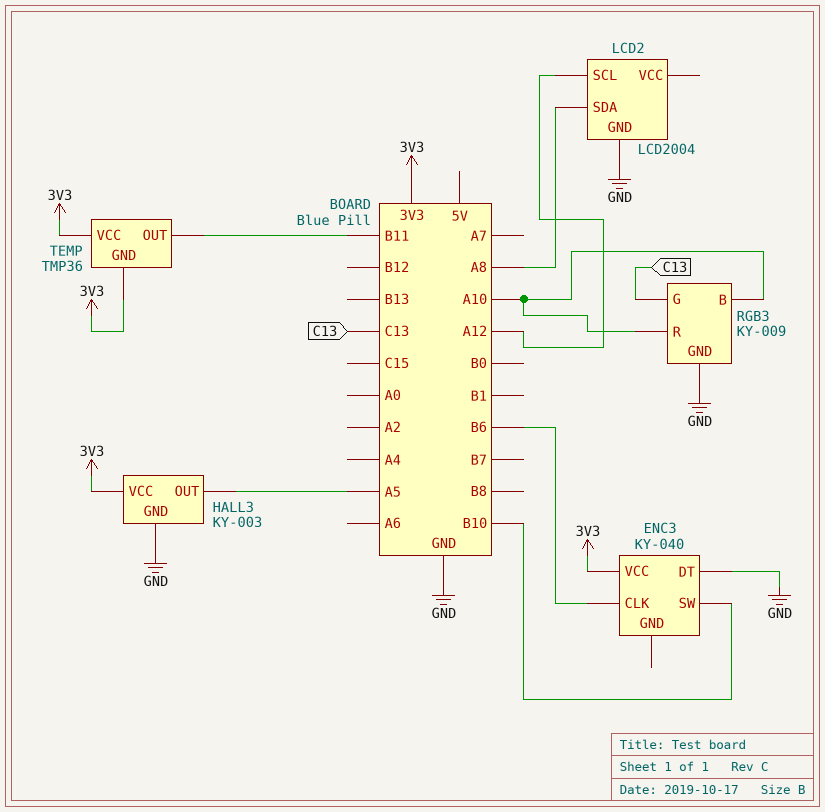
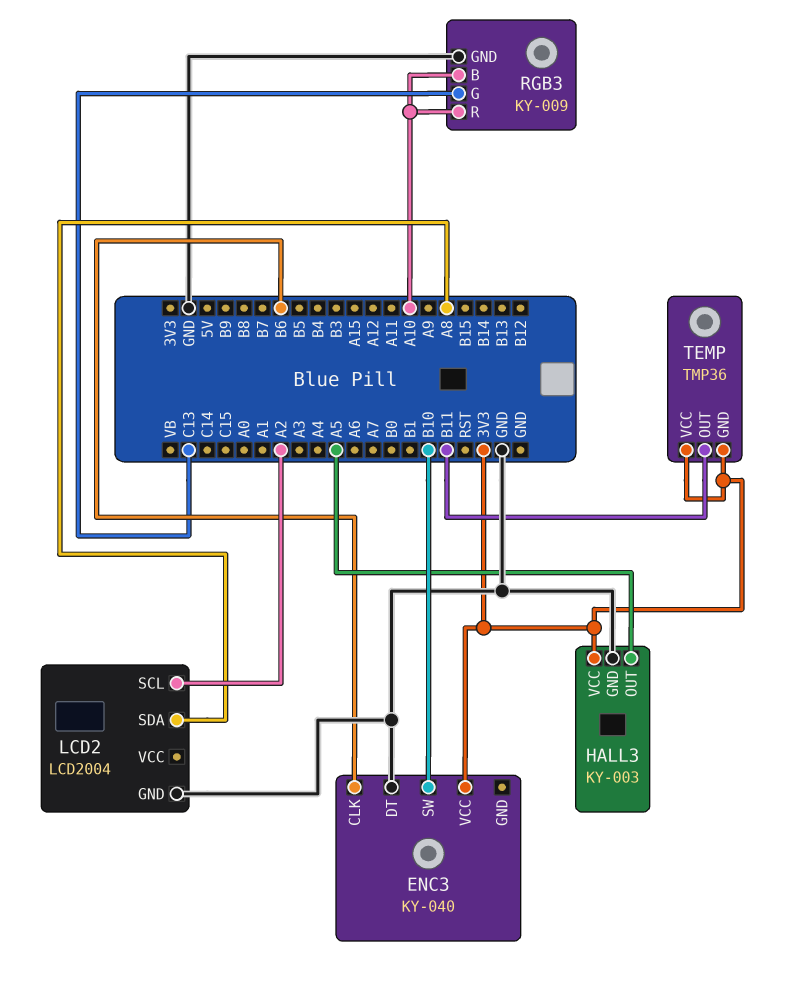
LCD2 pin SCL: A12 -> A2

